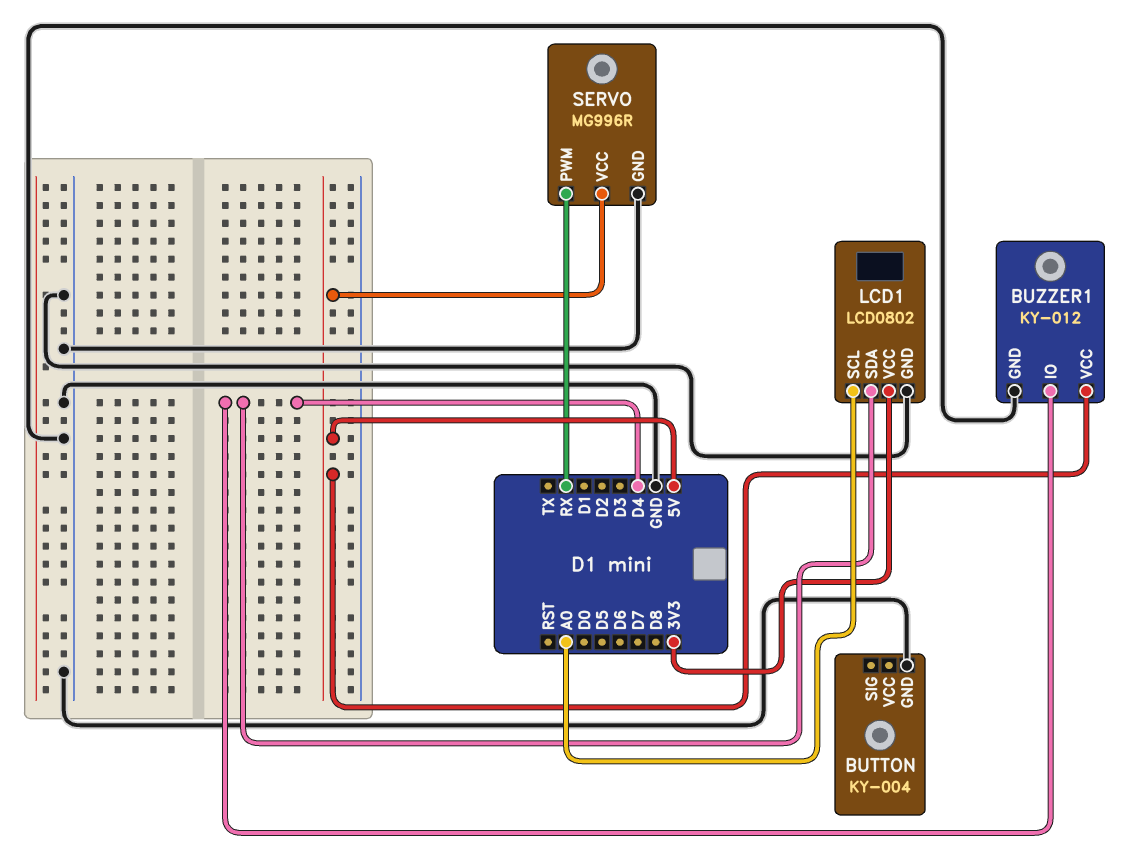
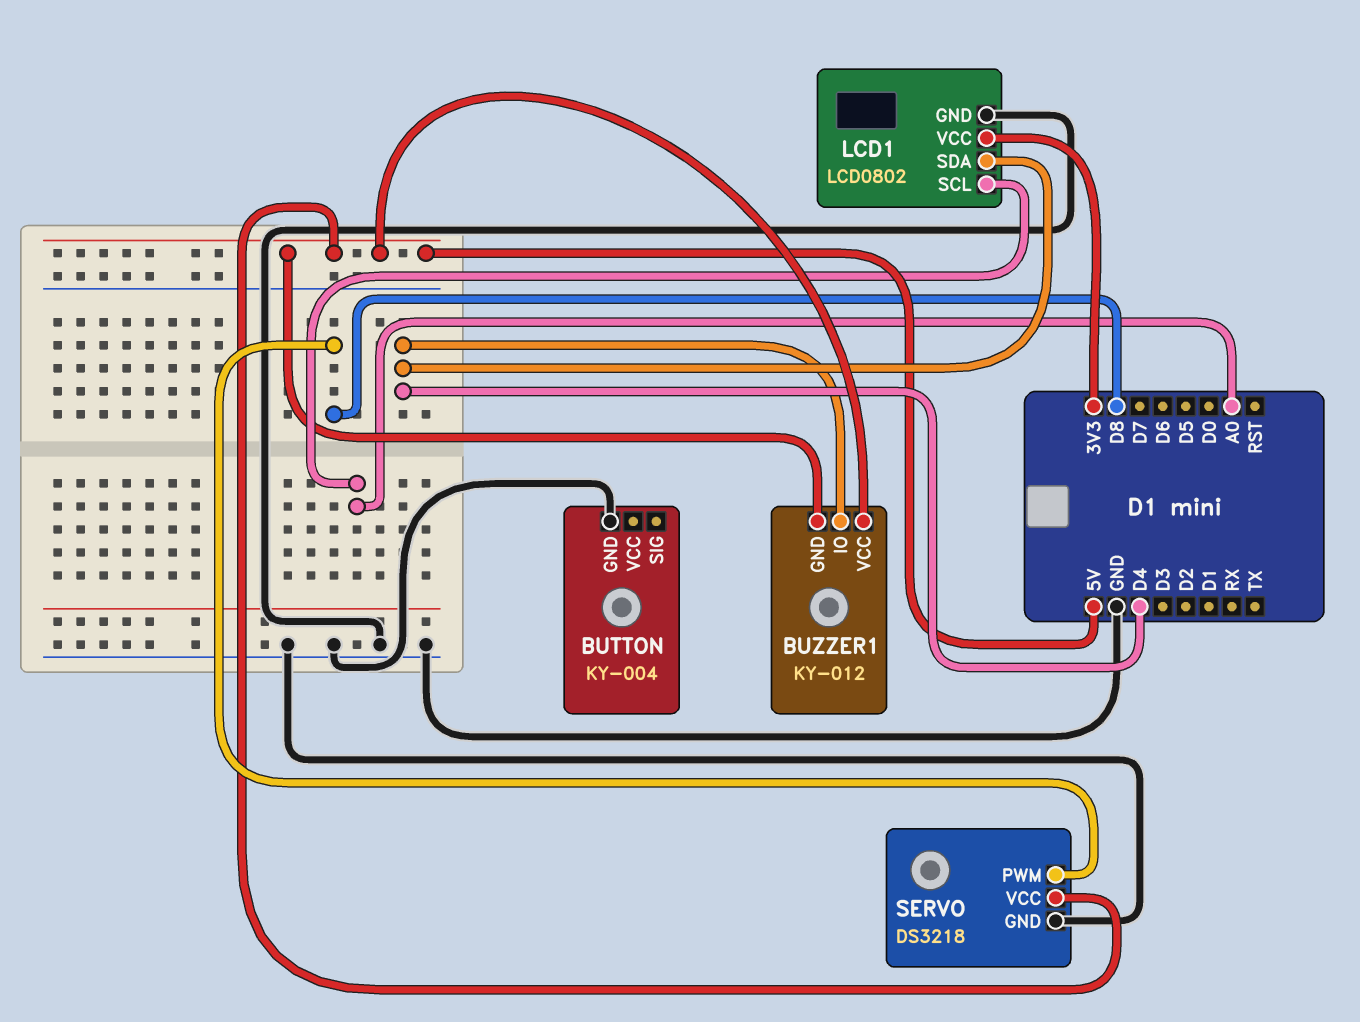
BUZZER1 pin GND: GND -> 5V
SERVO: MG996R -> DS3218
SERVO pin PWM: RX -> D8

